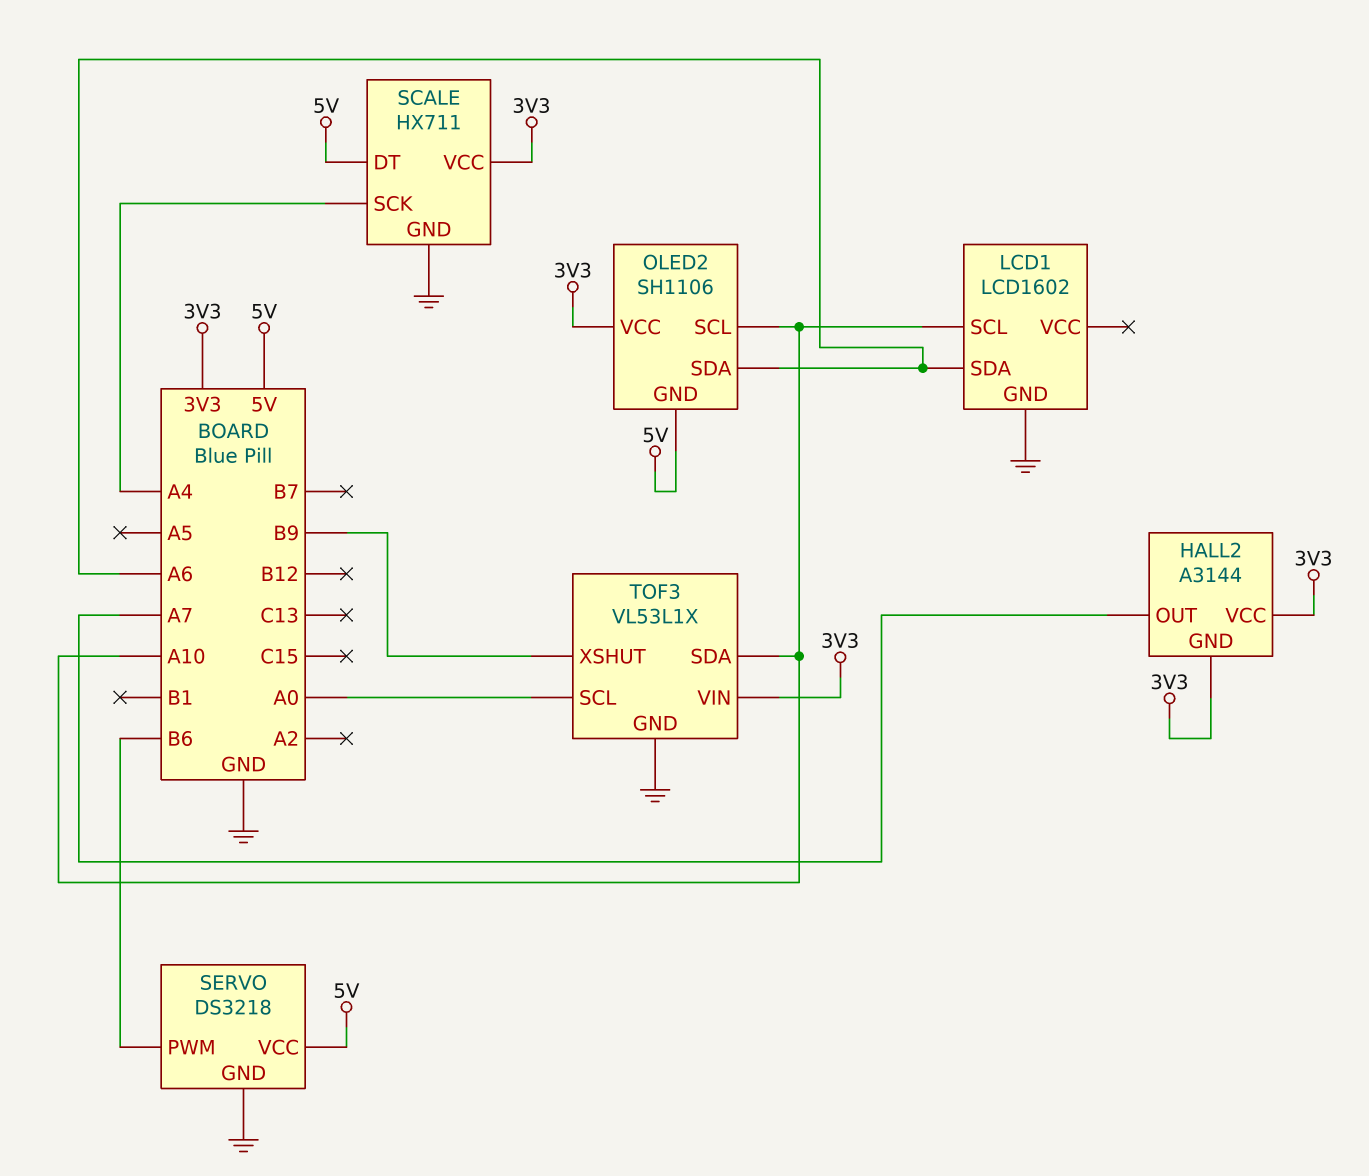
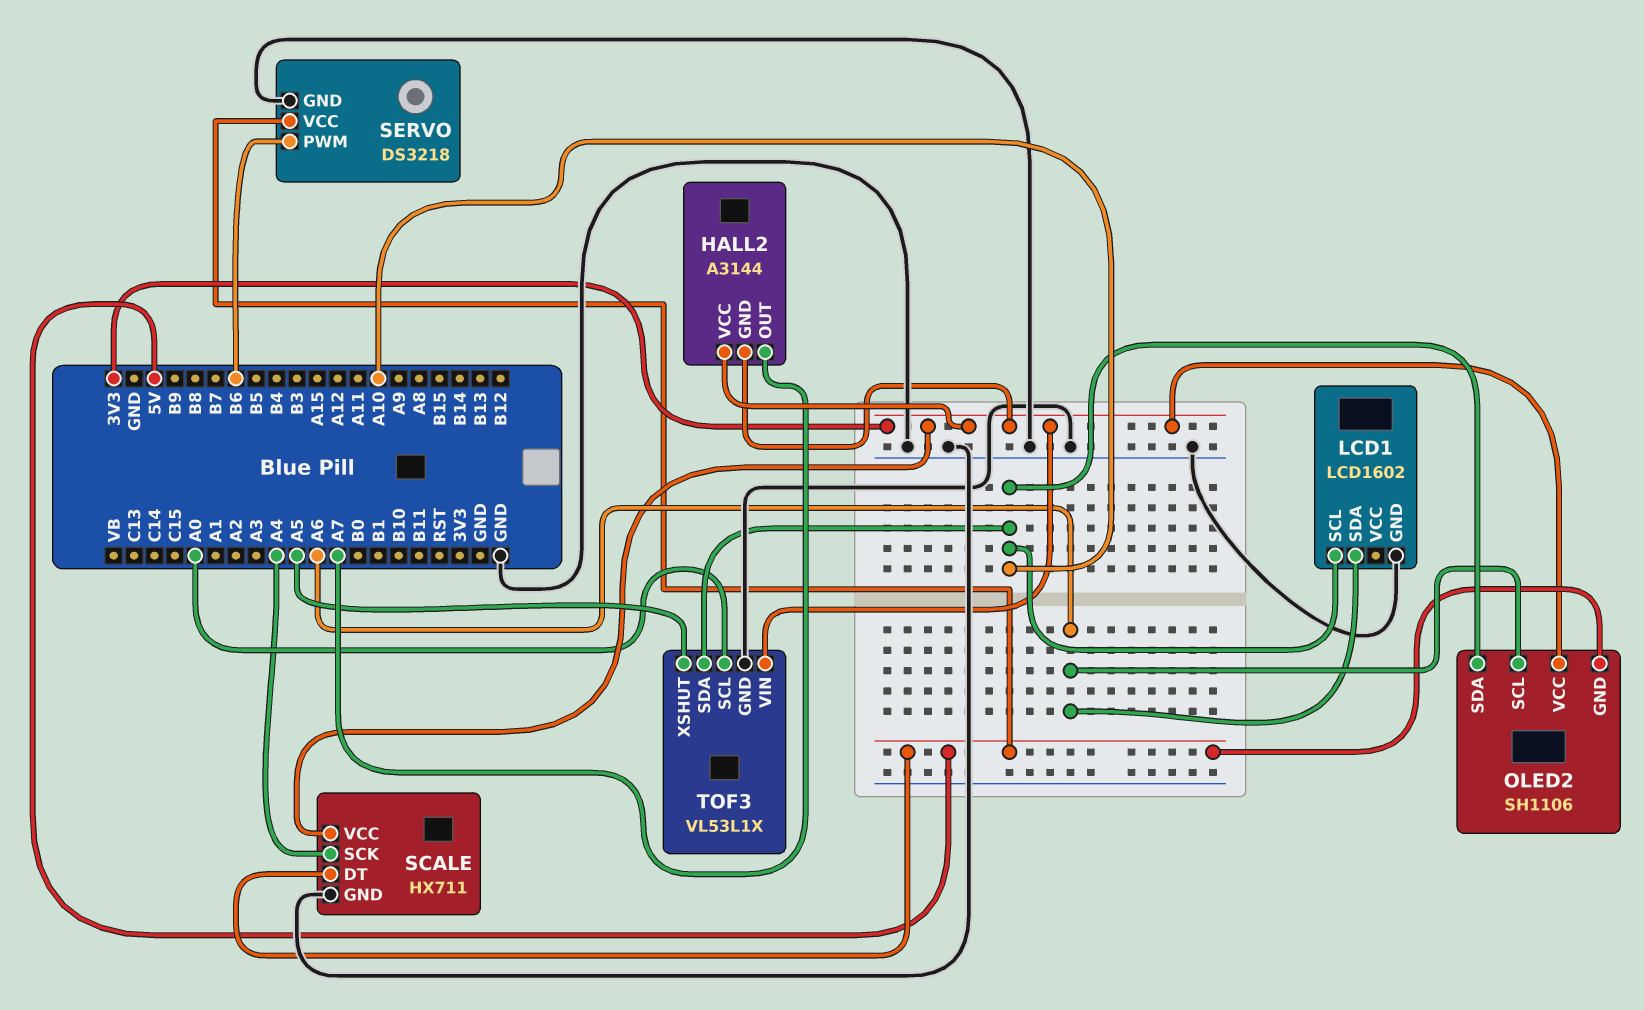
OLED2 pin SCL: A10 -> A6
OLED2 pin SDA: A6 -> A10
TOF3 pin XSHUT: B9 -> A5

